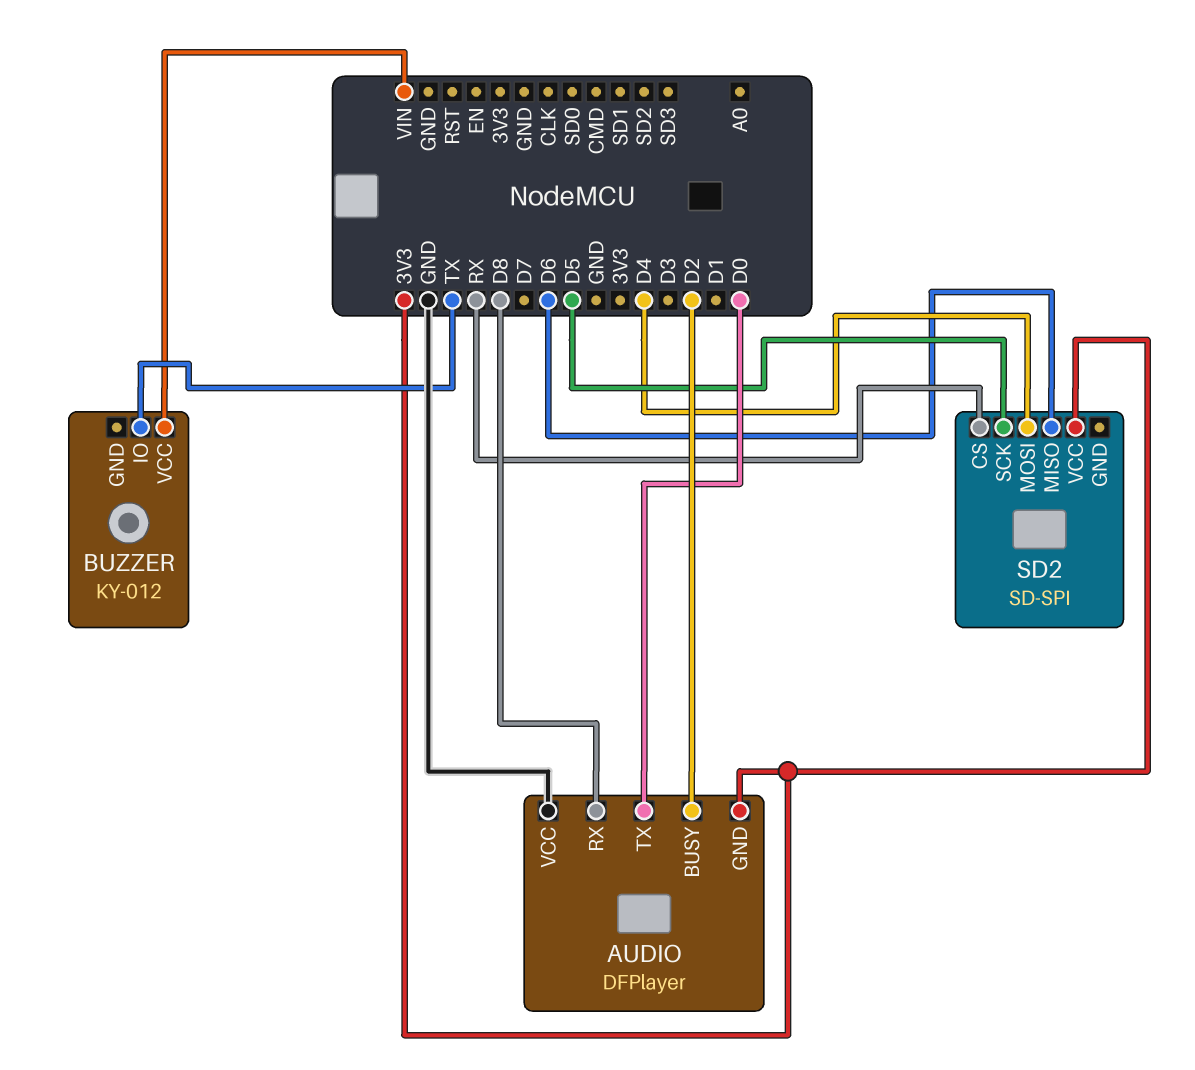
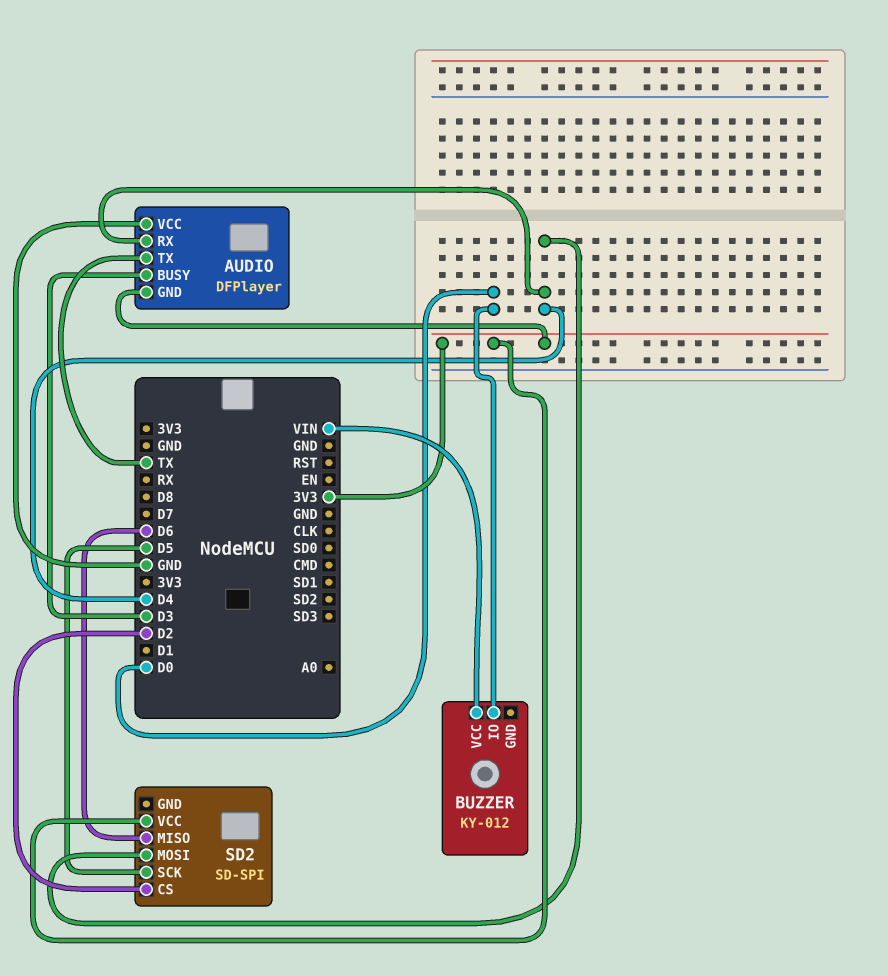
AUDIO pin BUSY: D2 -> D3
AUDIO pin RX: D8 -> D4
AUDIO pin TX: D0 -> TX
BUZZER pin IO: TX -> D0
SD2 pin CS: RX -> D2

